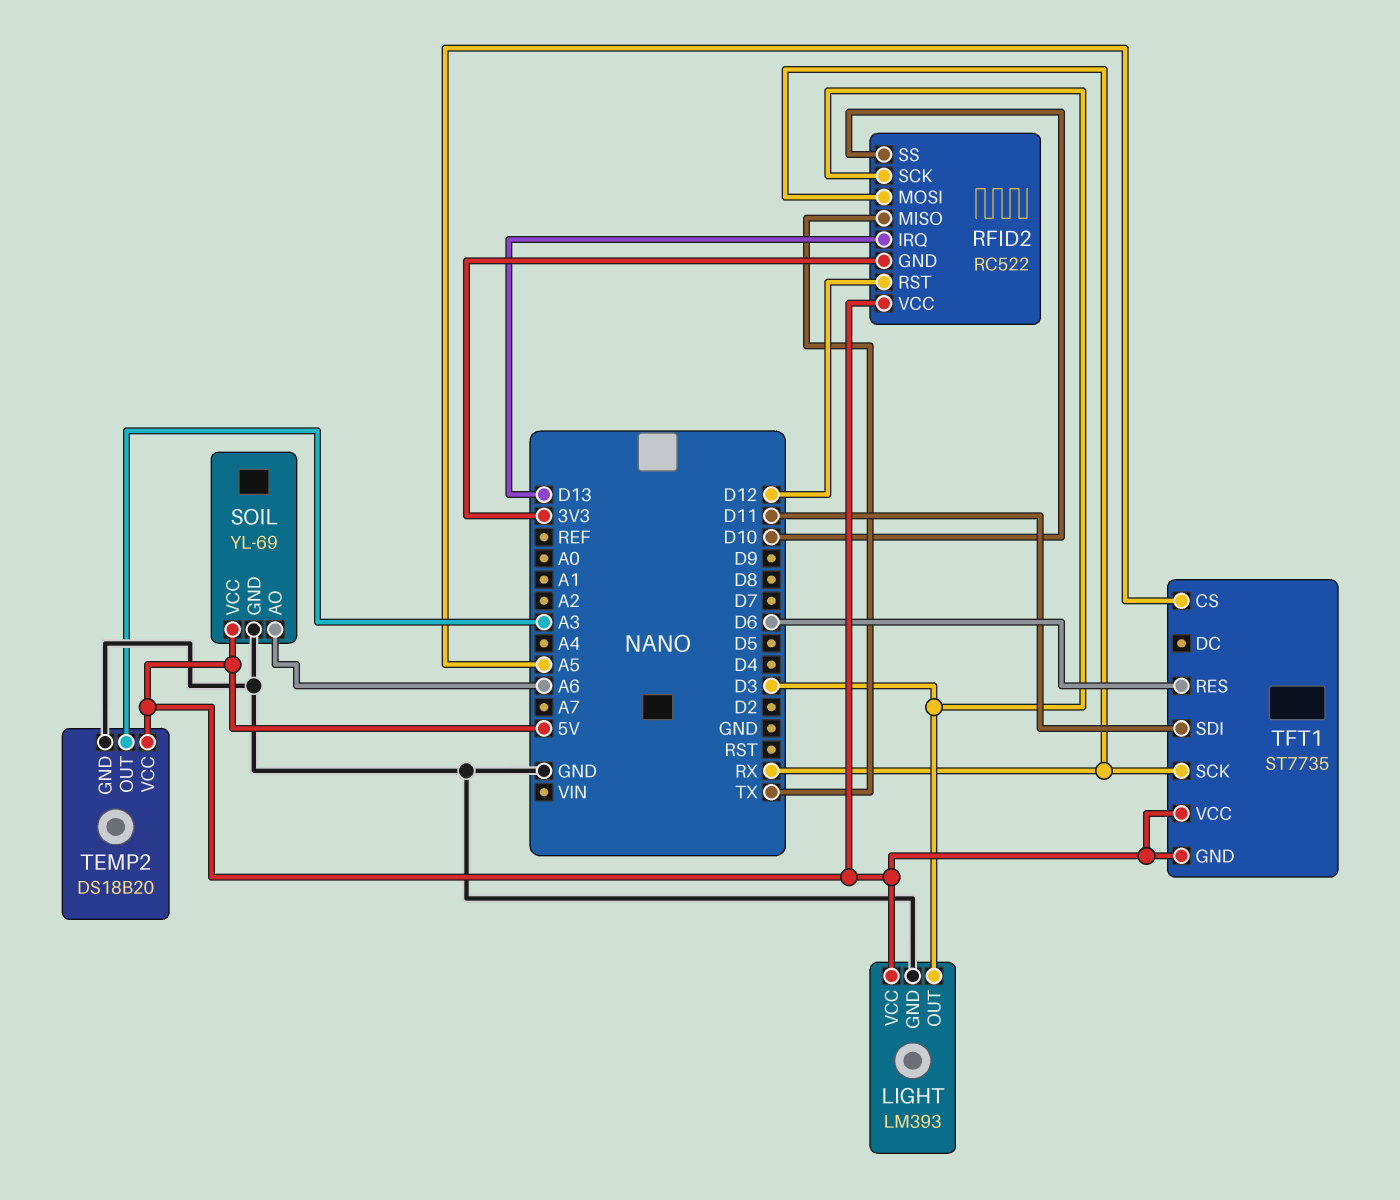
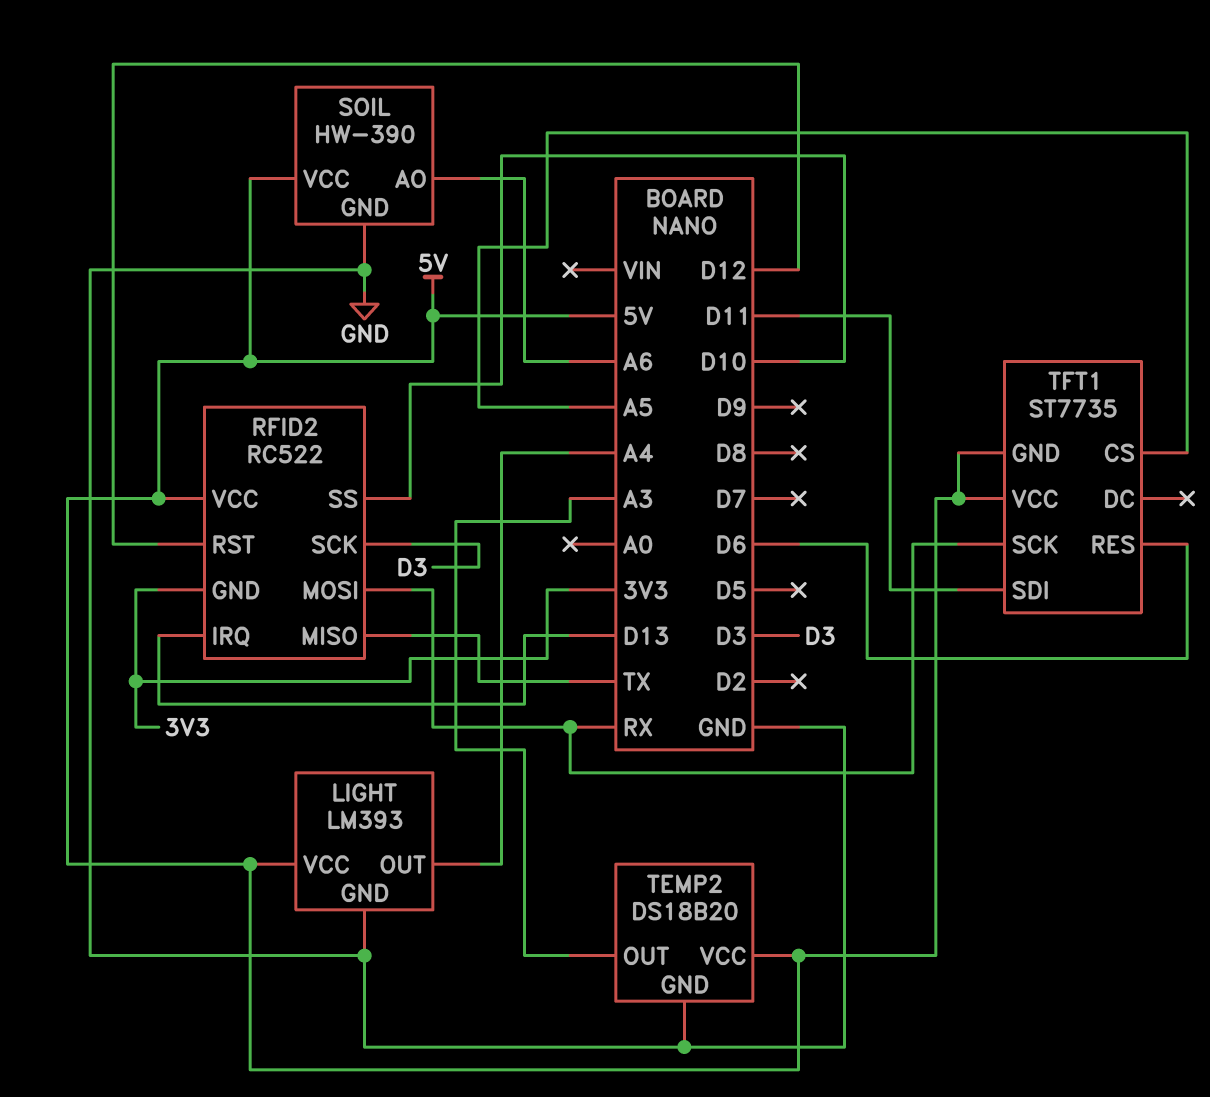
LIGHT pin OUT: D3 -> A4
SOIL: YL-69 -> HW-390

